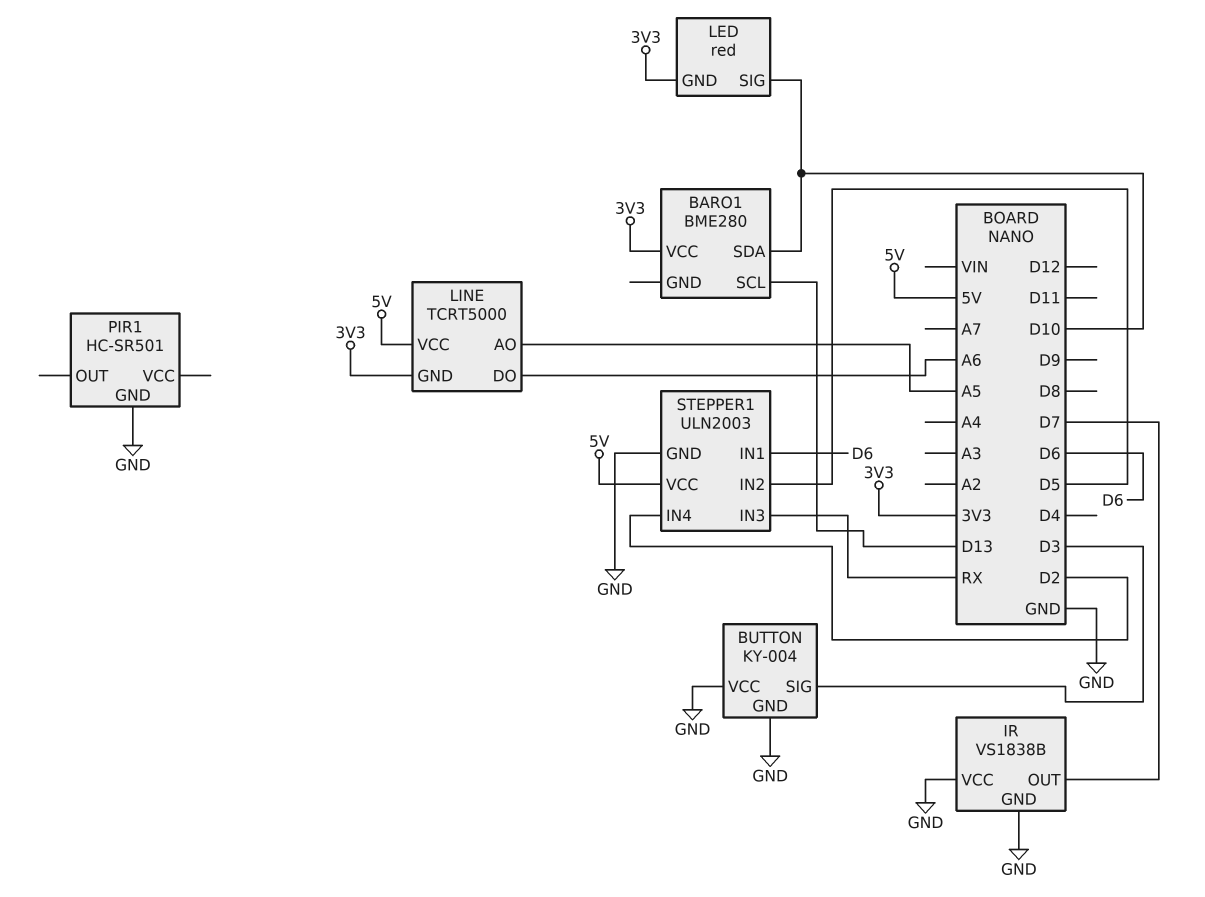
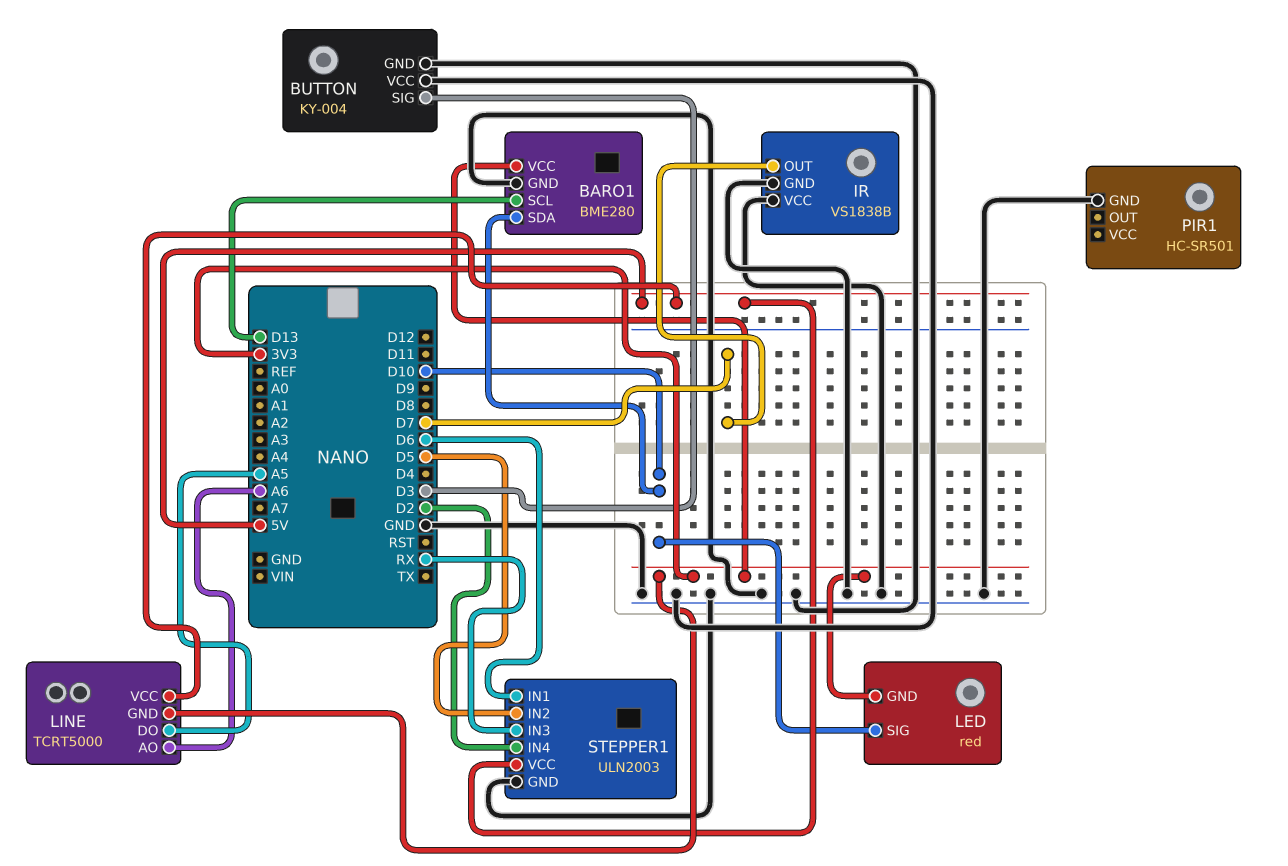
BARO1 pin GND: none -> GND
LINE pin AO: A5 -> A6
LINE pin DO: A6 -> A5

